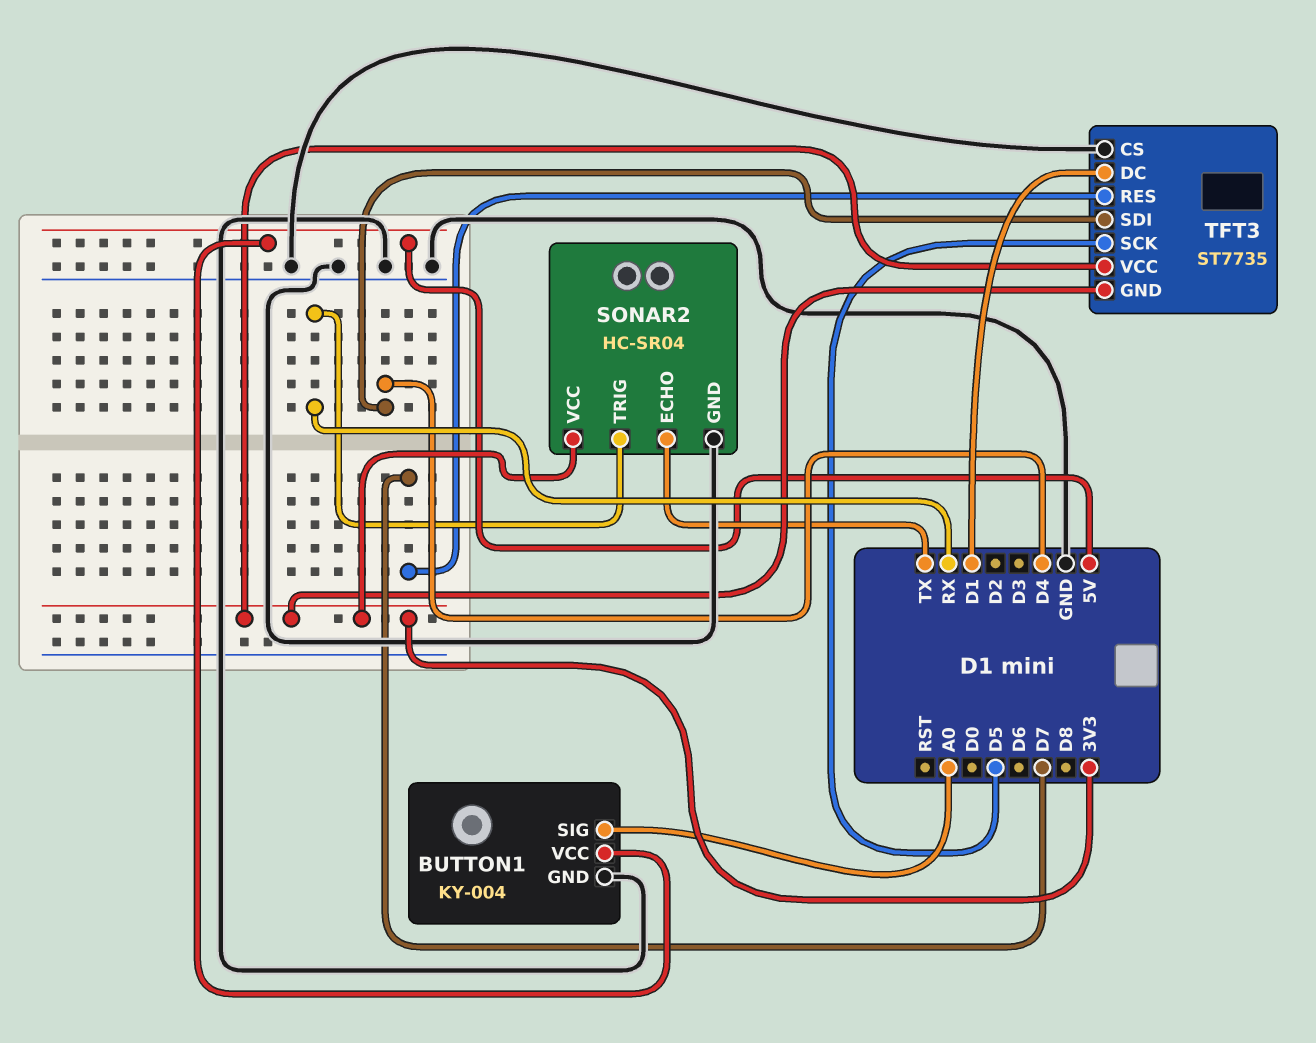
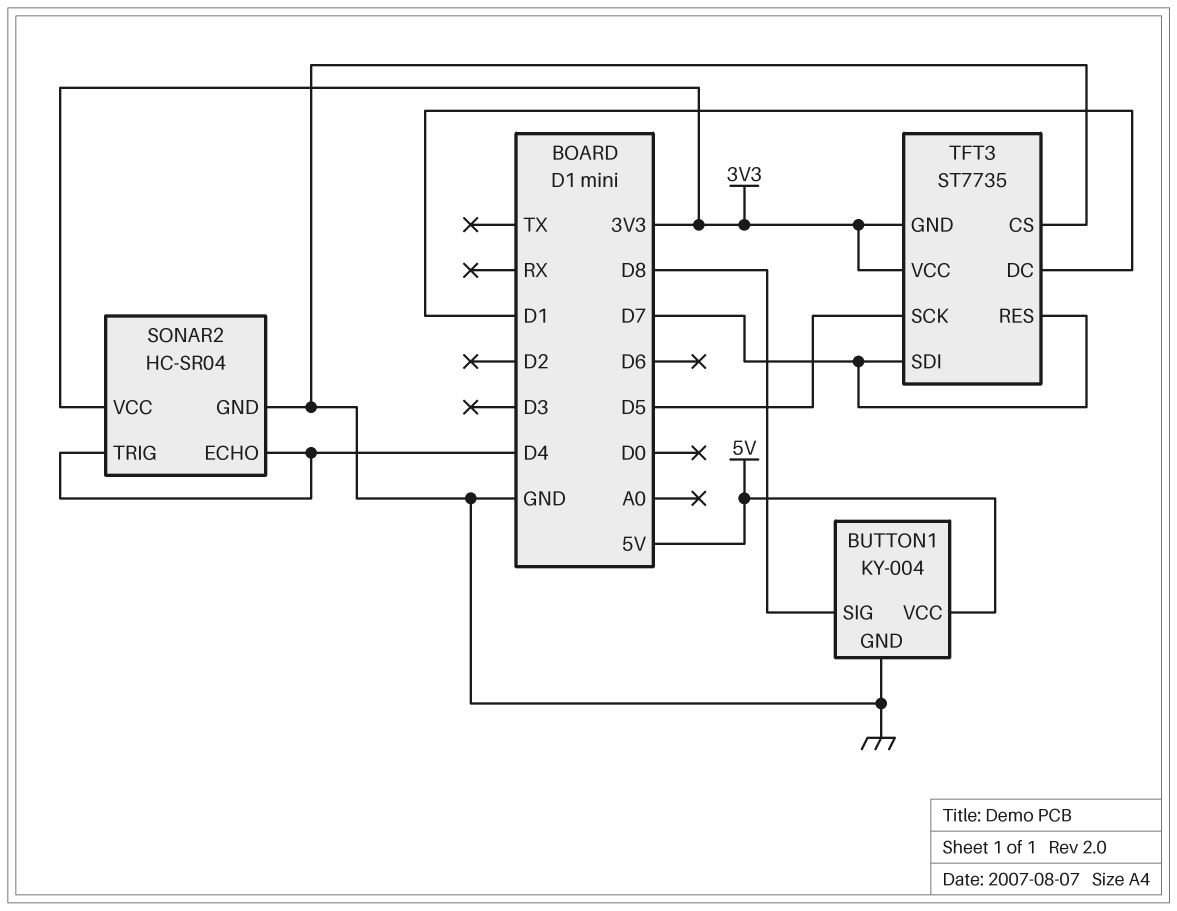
BUTTON1 pin SIG: A0 -> D8
SONAR2 pin ECHO: TX -> D4
SONAR2 pin TRIG: RX -> D4
TFT3 pin SDI: D4 -> D7

